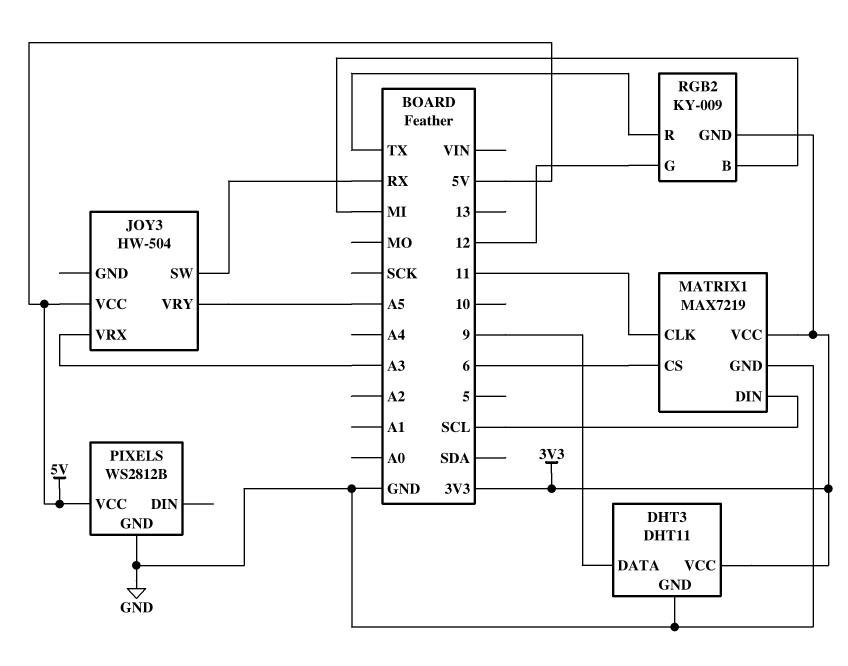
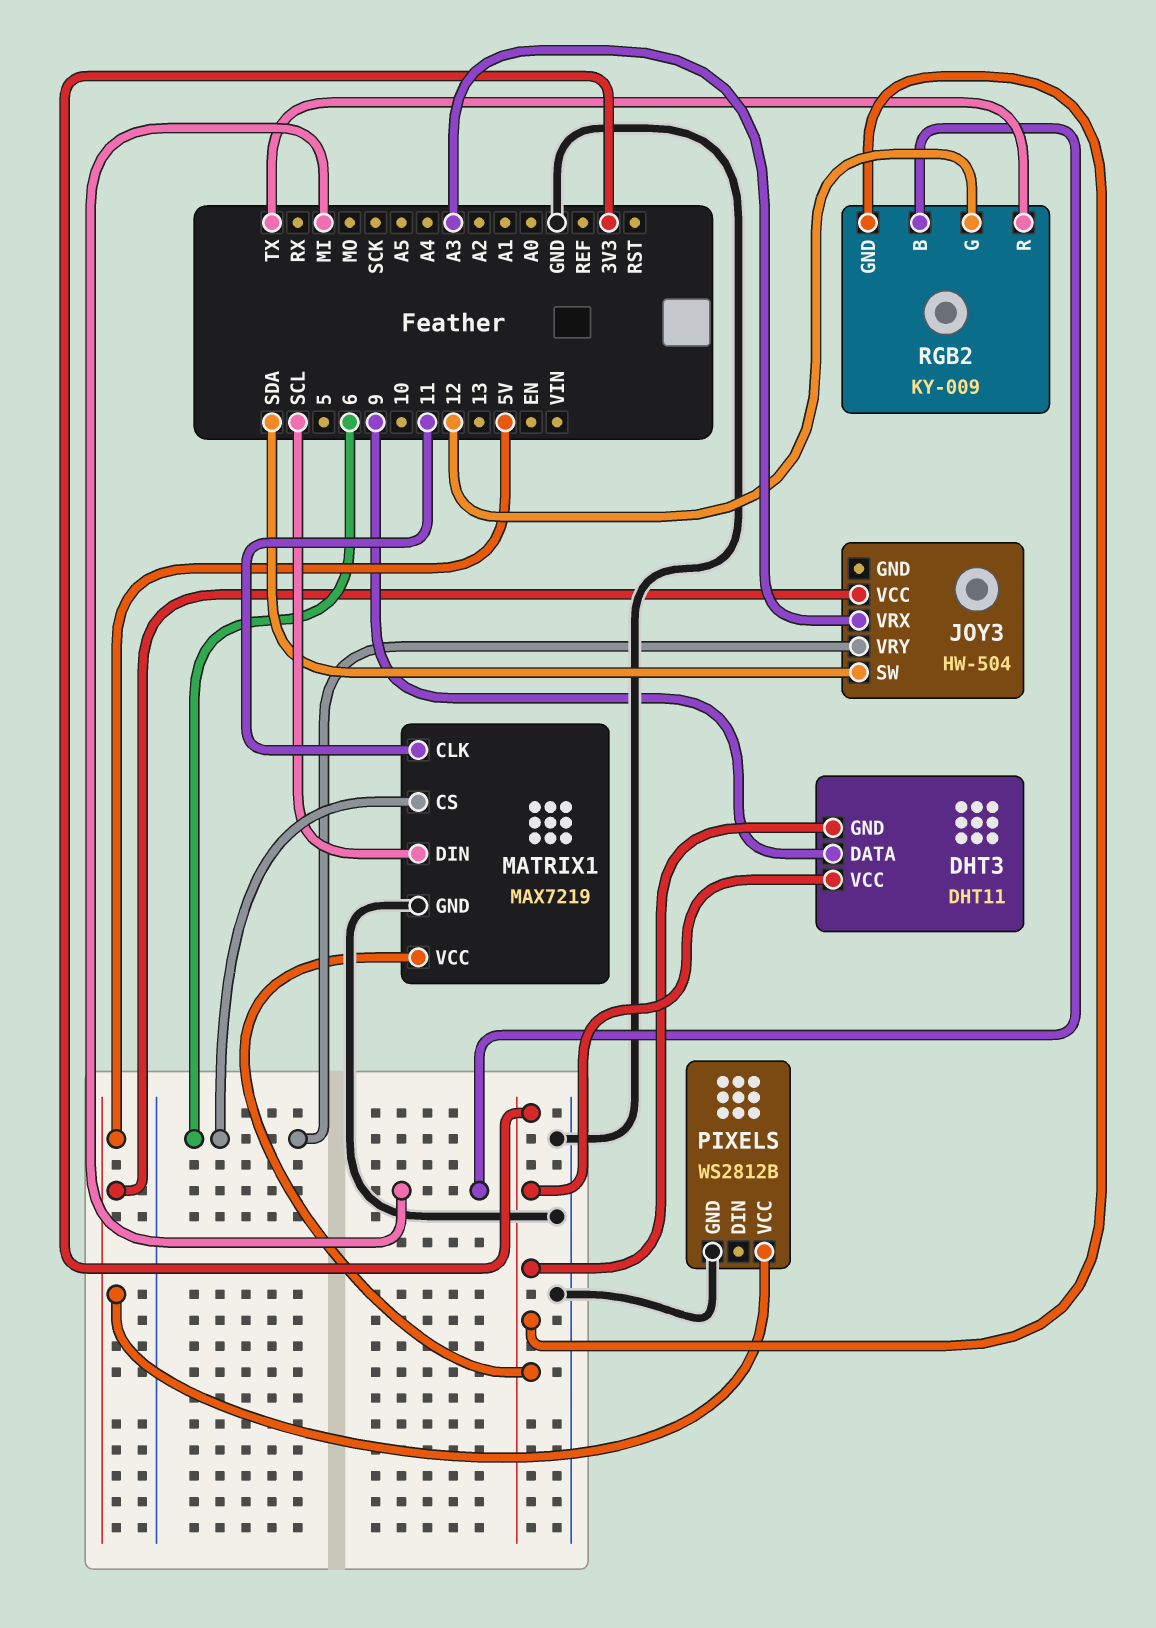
DHT3 pin GND: GND -> 3V3
JOY3 pin SW: RX -> SDA
JOY3 pin VRY: A5 -> 6

